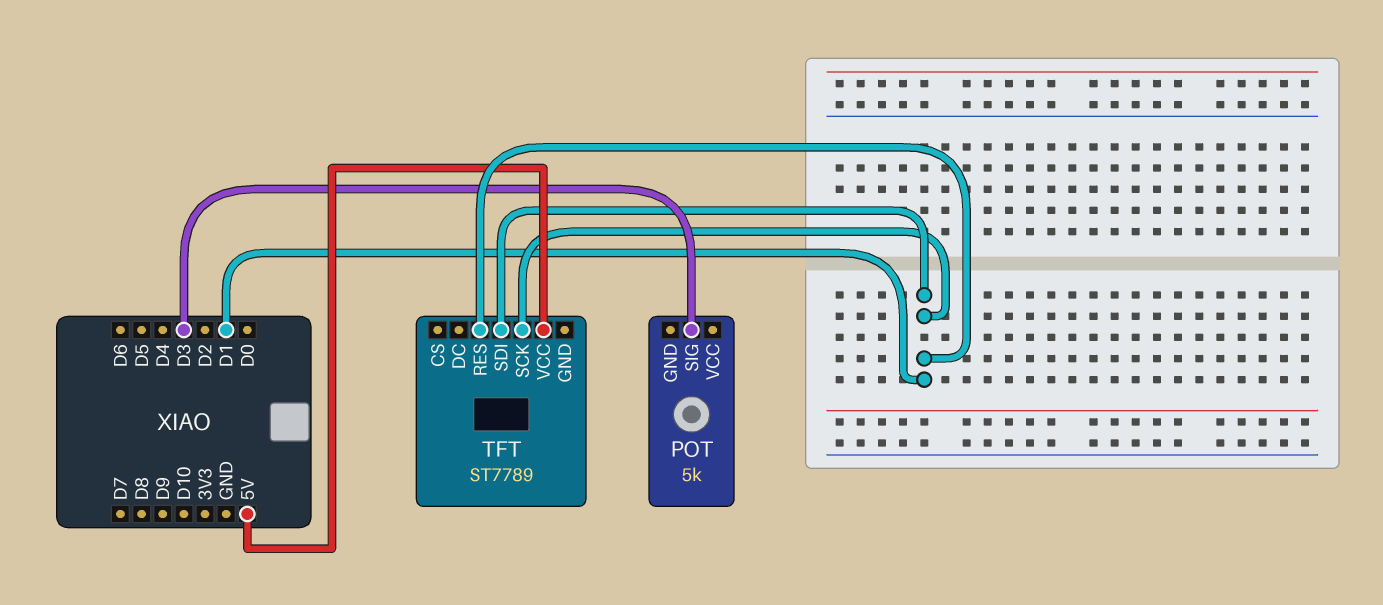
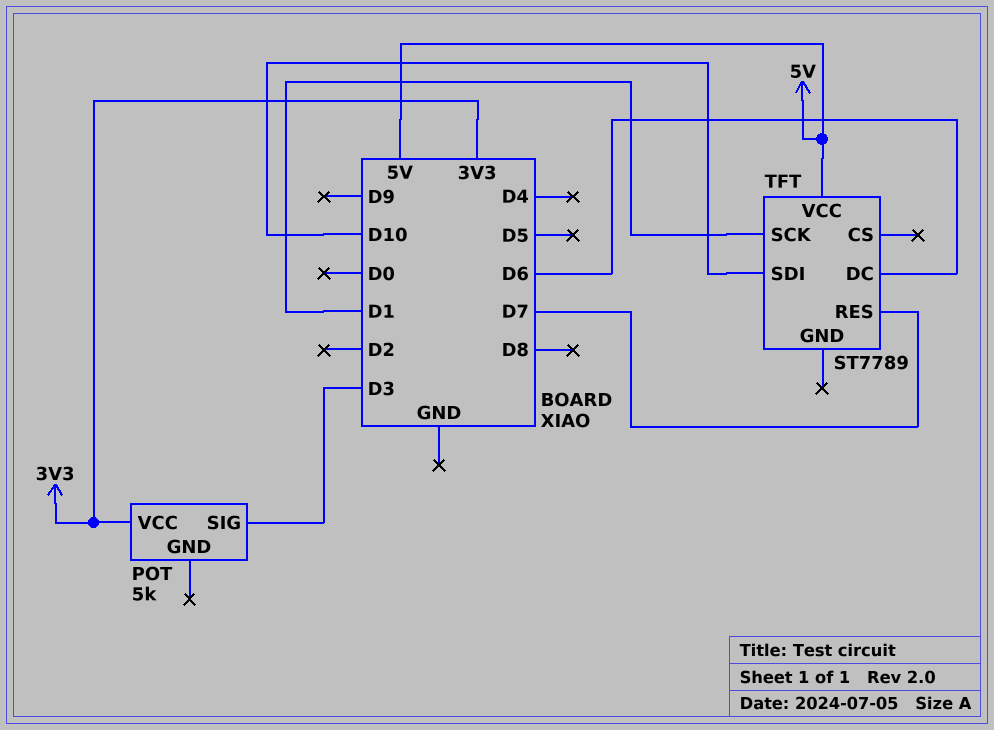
POT pin VCC: none -> 3V3
TFT pin DC: none -> D6
TFT pin RES: D1 -> D7
TFT pin SDI: D1 -> D10

